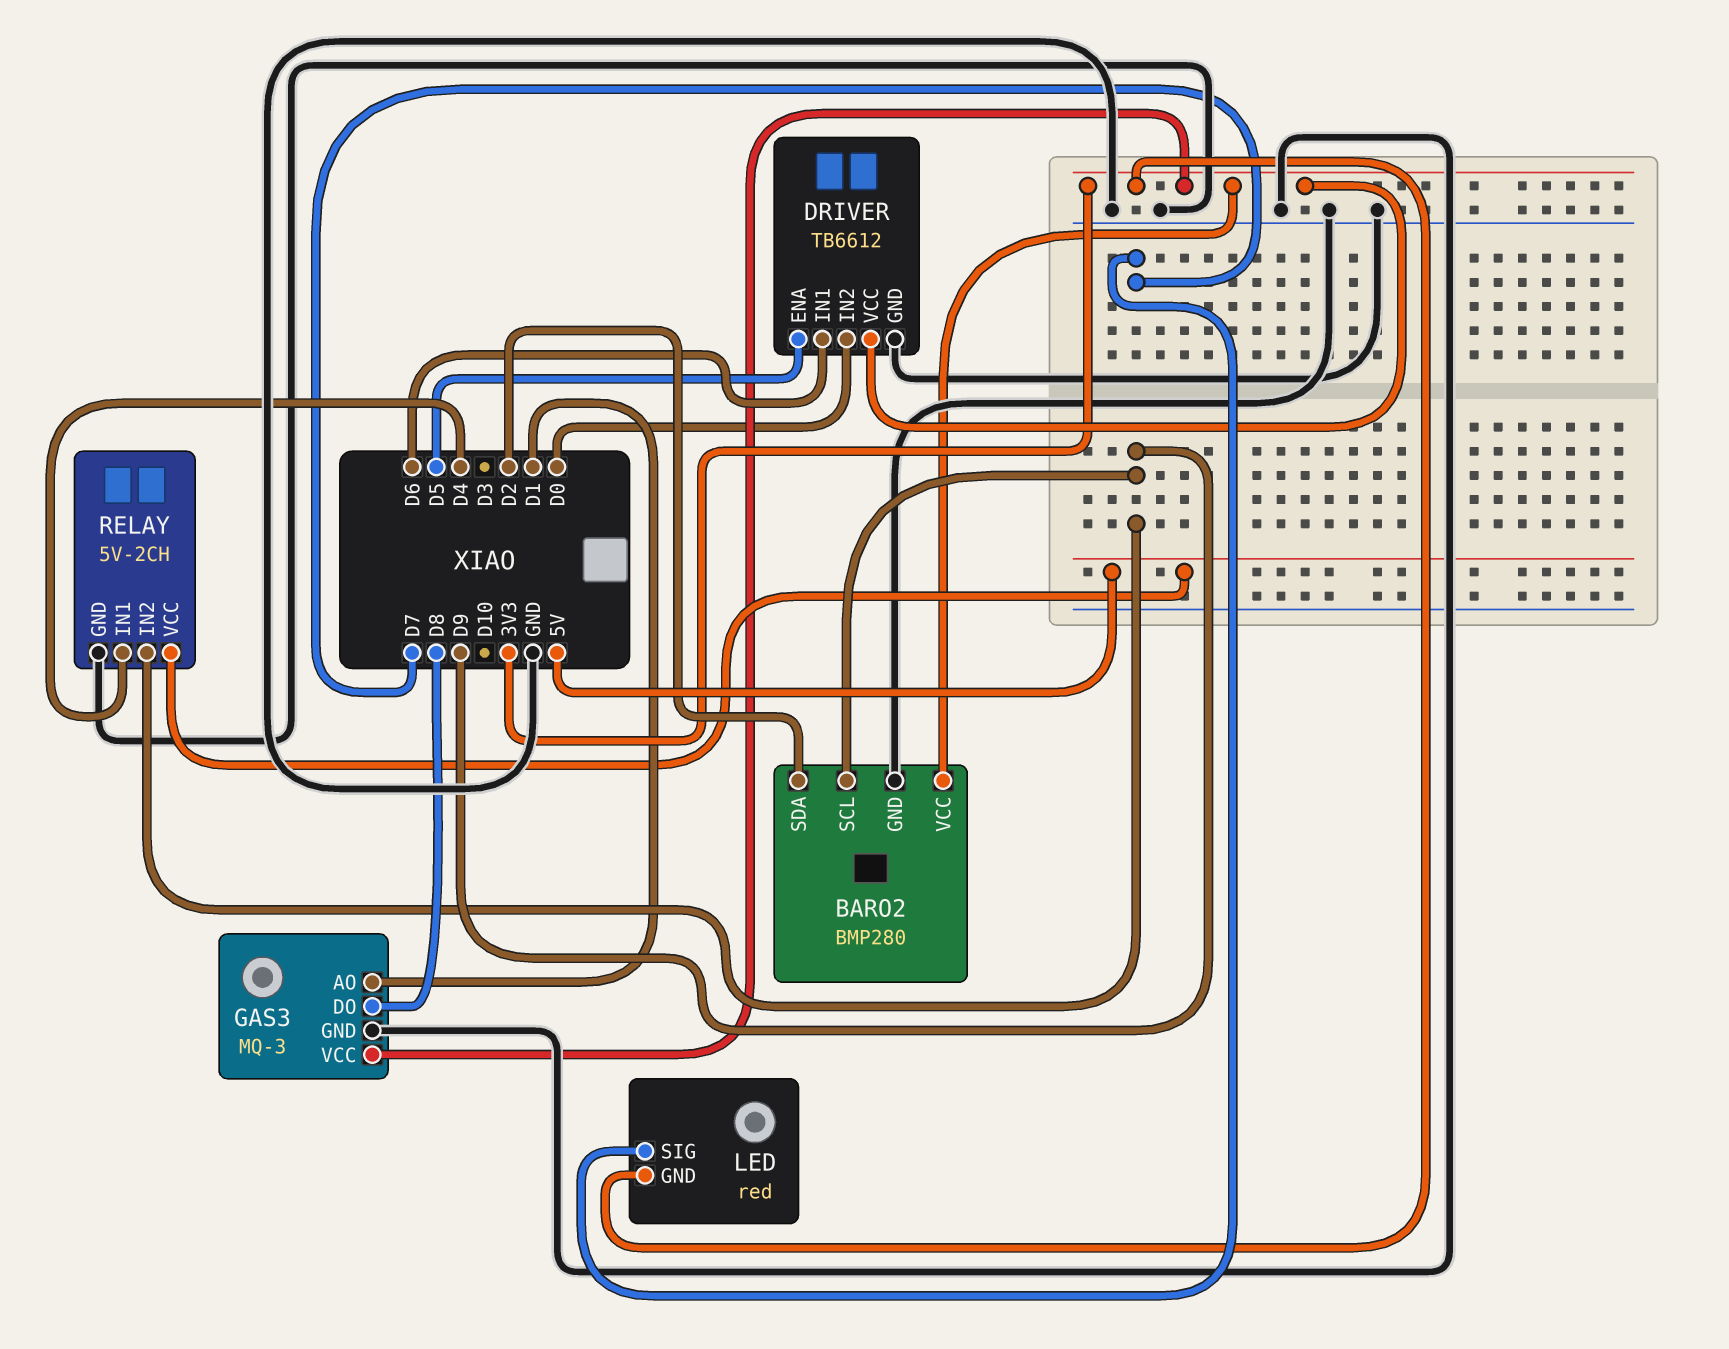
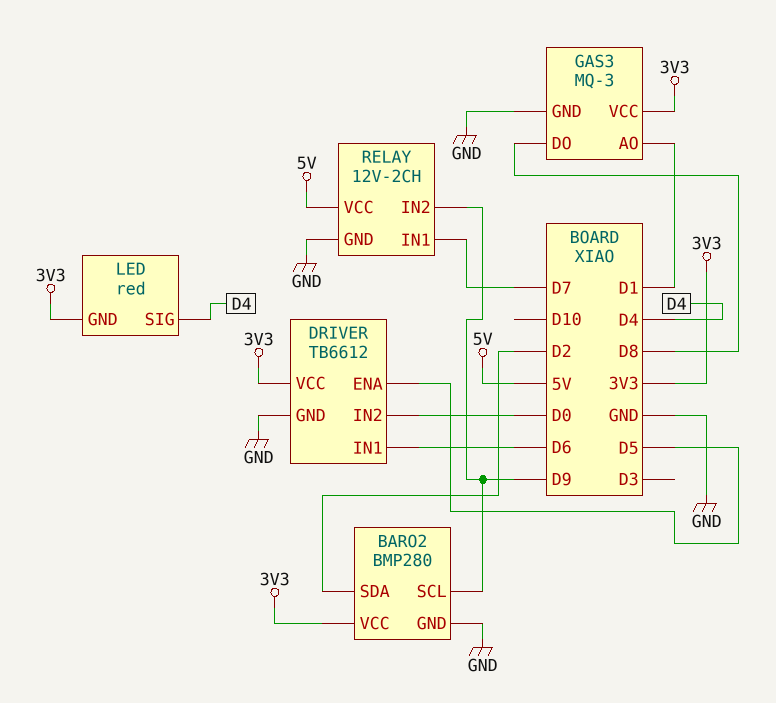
LED pin SIG: D7 -> D4
RELAY: 5V-2CH -> 12V-2CH
RELAY pin IN1: D4 -> D7

